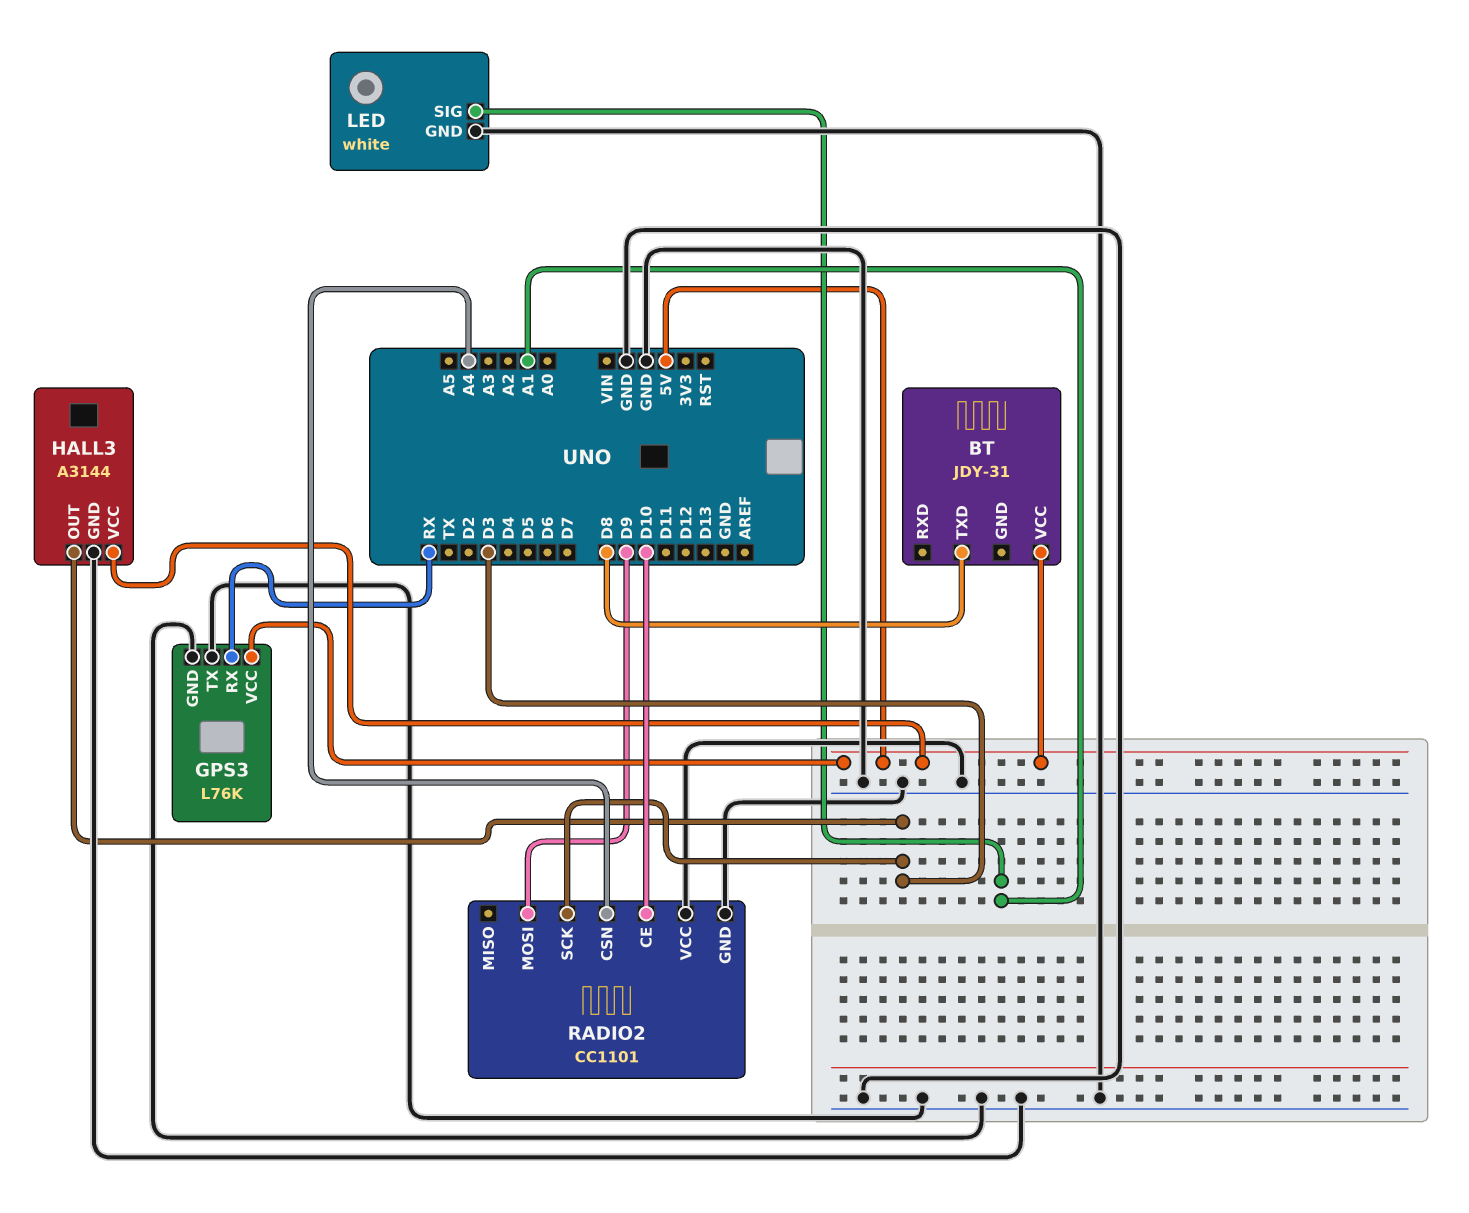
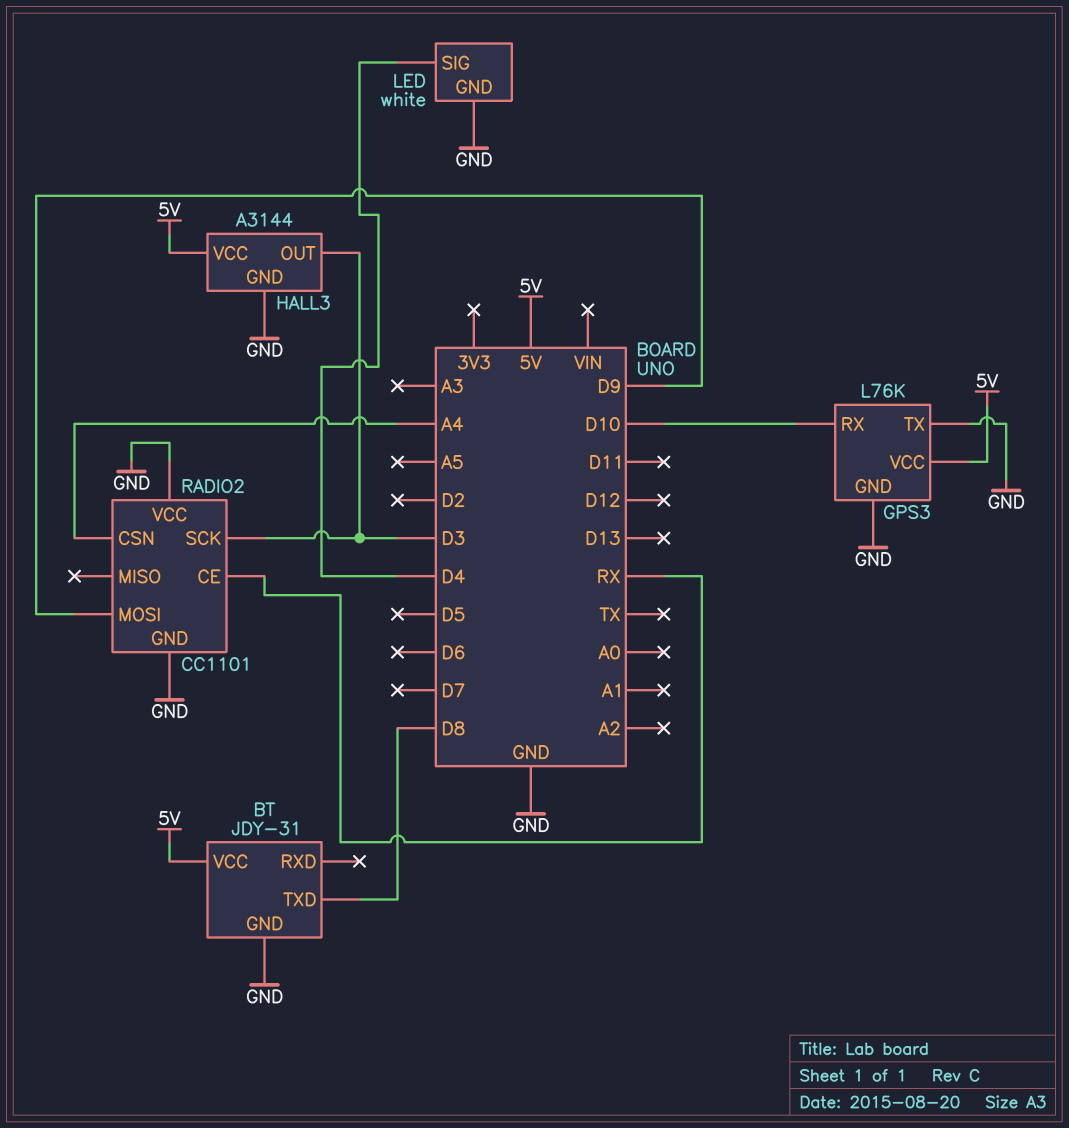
BT pin GND: none -> GND
GPS3 pin RX: RX -> D10
LED pin SIG: A1 -> D4
RADIO2 pin CE: D10 -> RX

